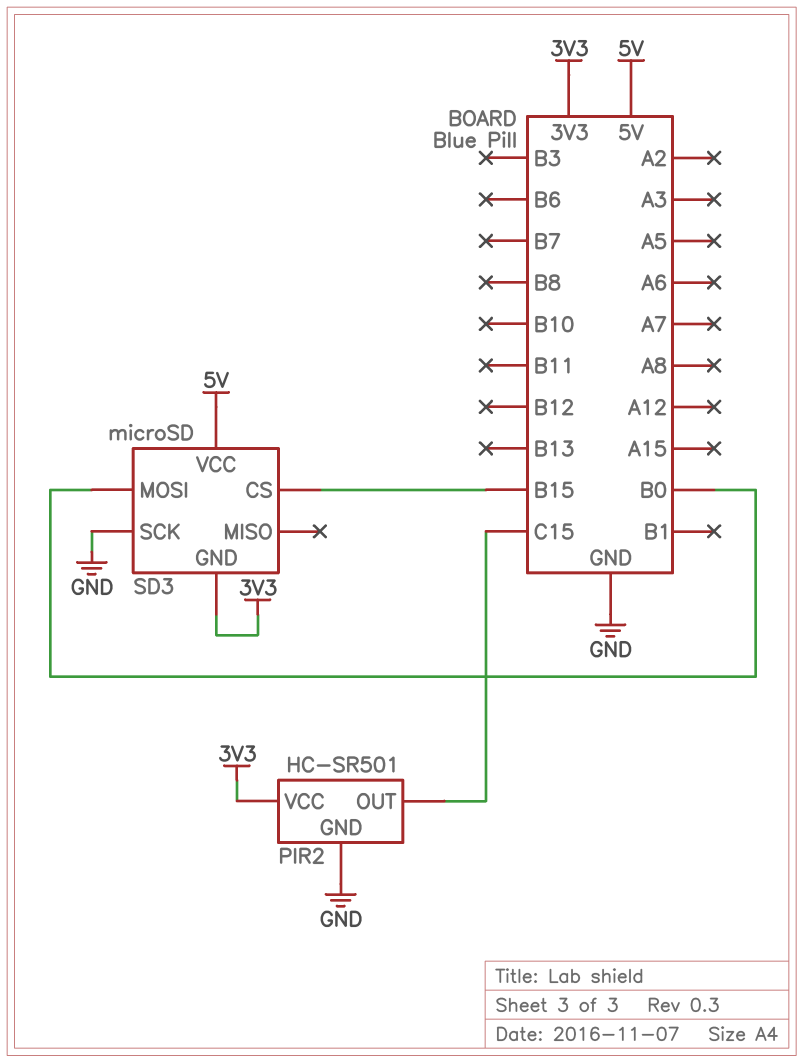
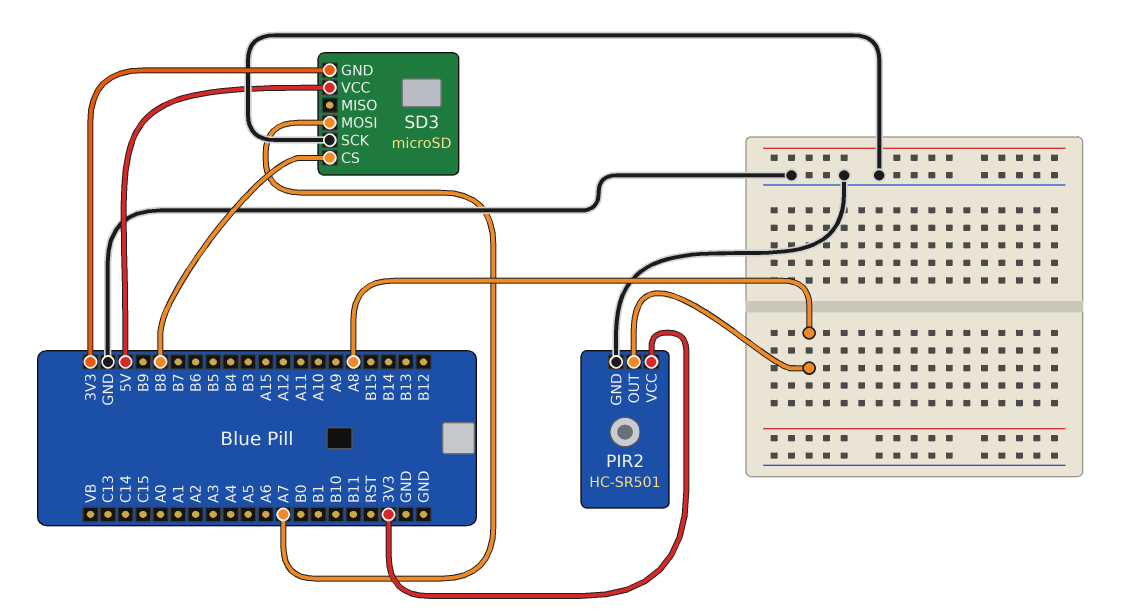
PIR2 pin OUT: C15 -> A8
SD3 pin CS: B15 -> B8
SD3 pin MOSI: B0 -> A7

